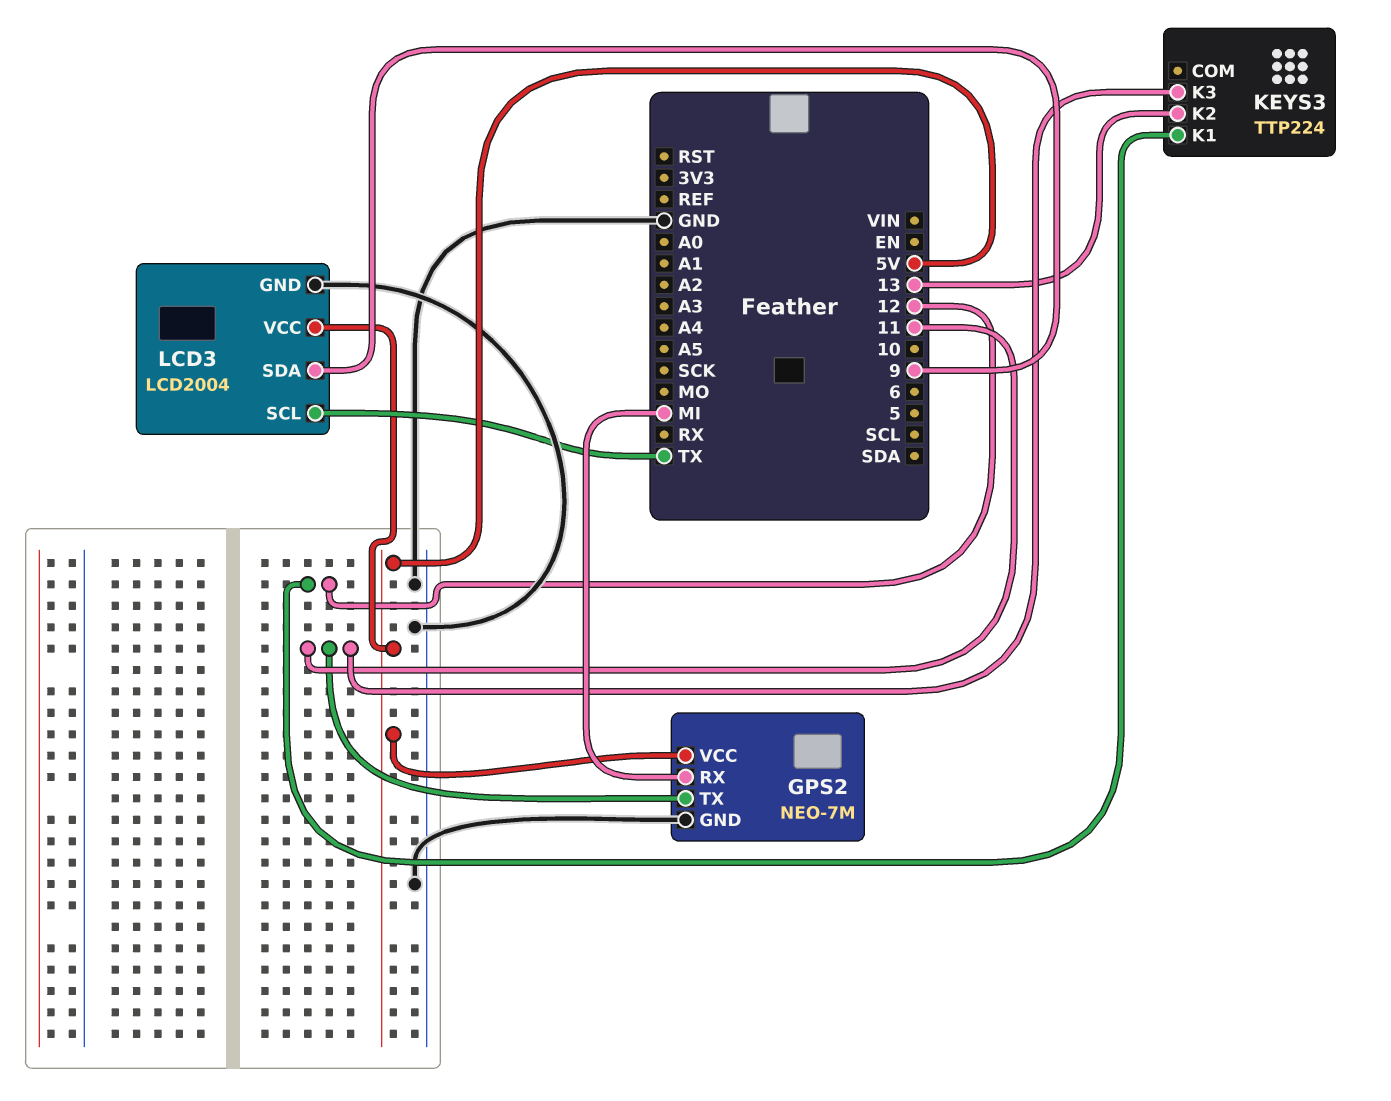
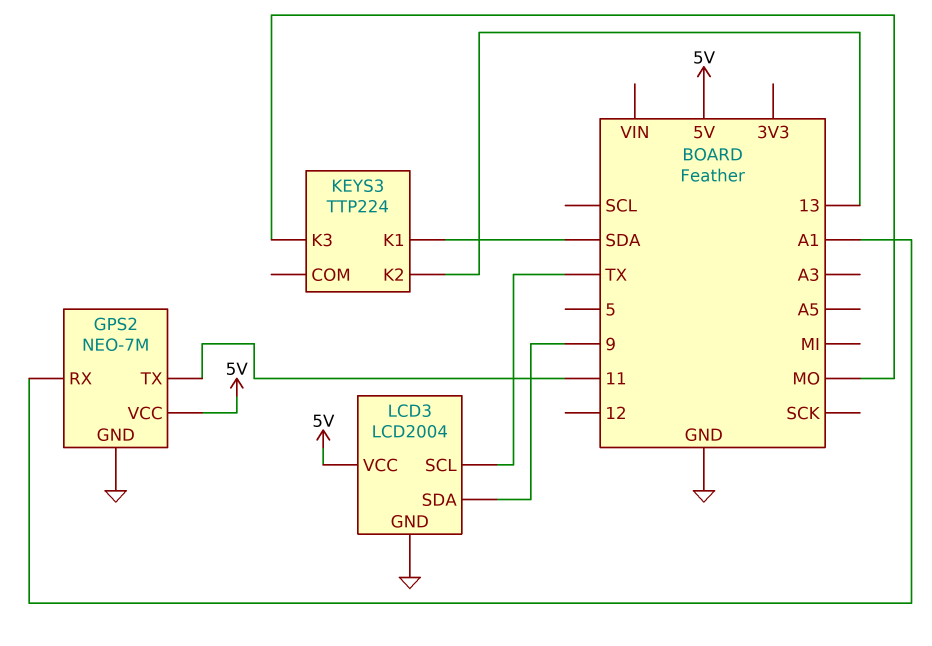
GPS2 pin RX: MI -> A1
KEYS3 pin K1: 12 -> SDA
KEYS3 pin K3: 11 -> MO

